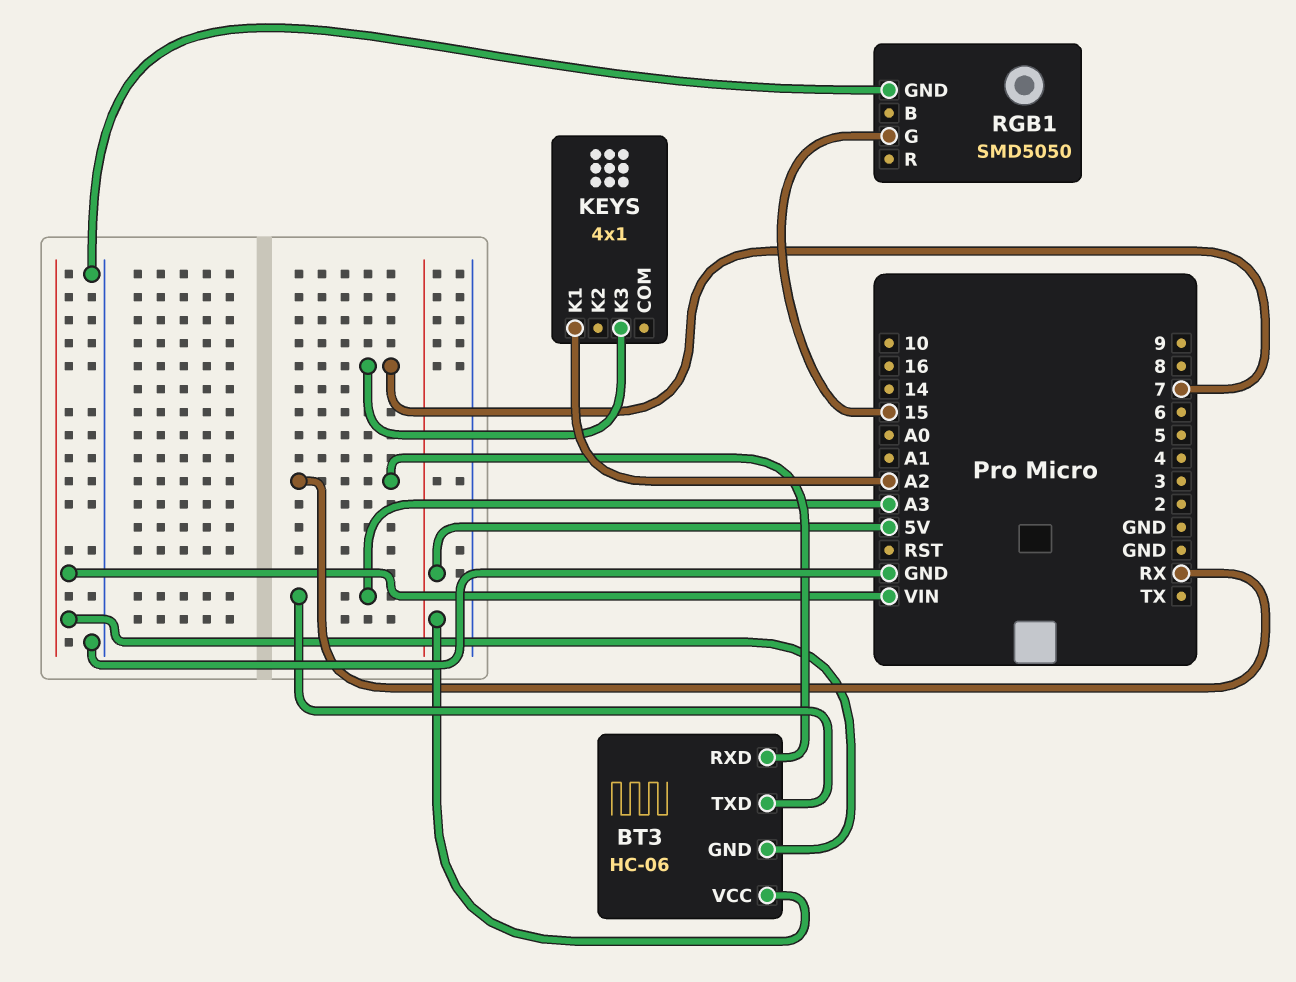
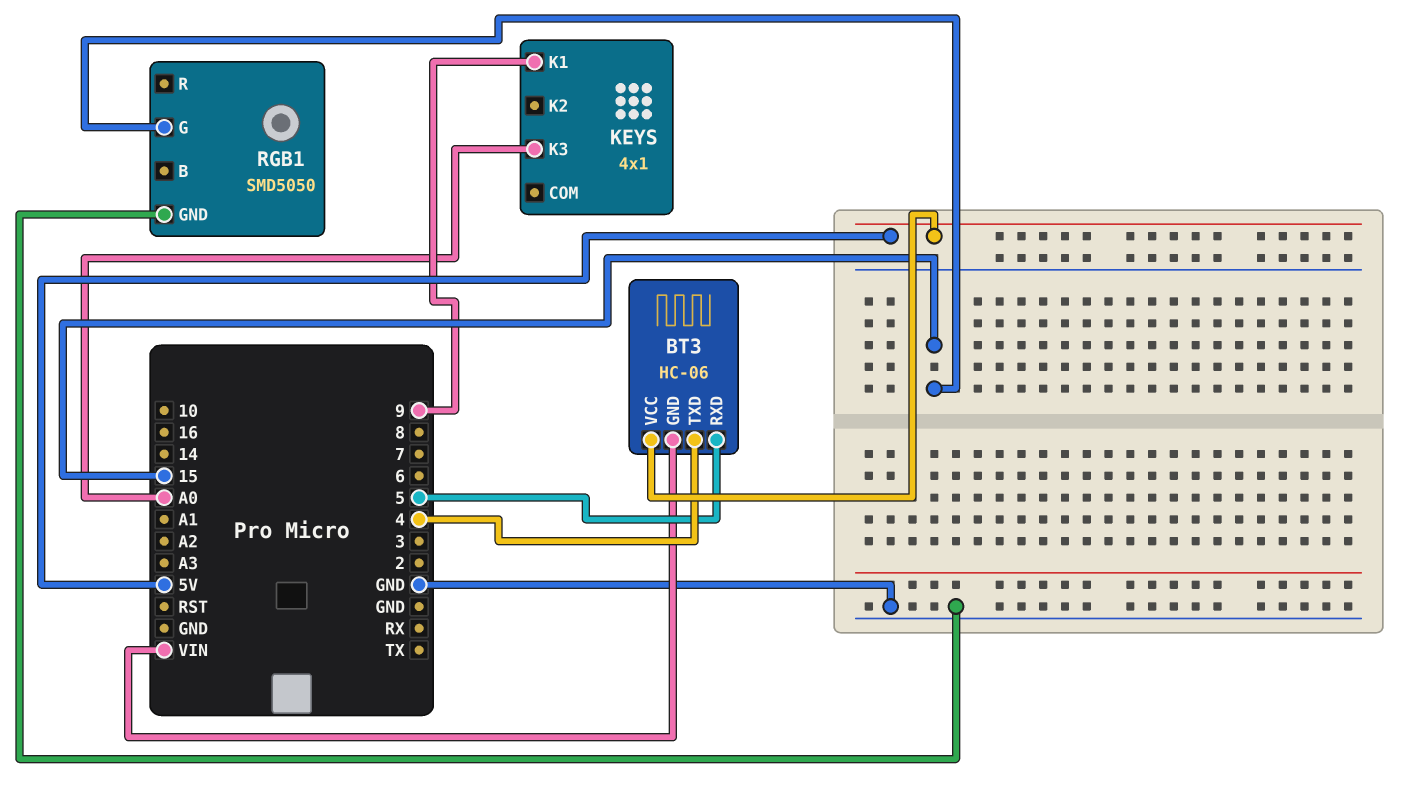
BT3 pin RXD: RX -> 5
BT3 pin TXD: A3 -> 4
KEYS pin K1: A2 -> 9
KEYS pin K3: 7 -> A0

